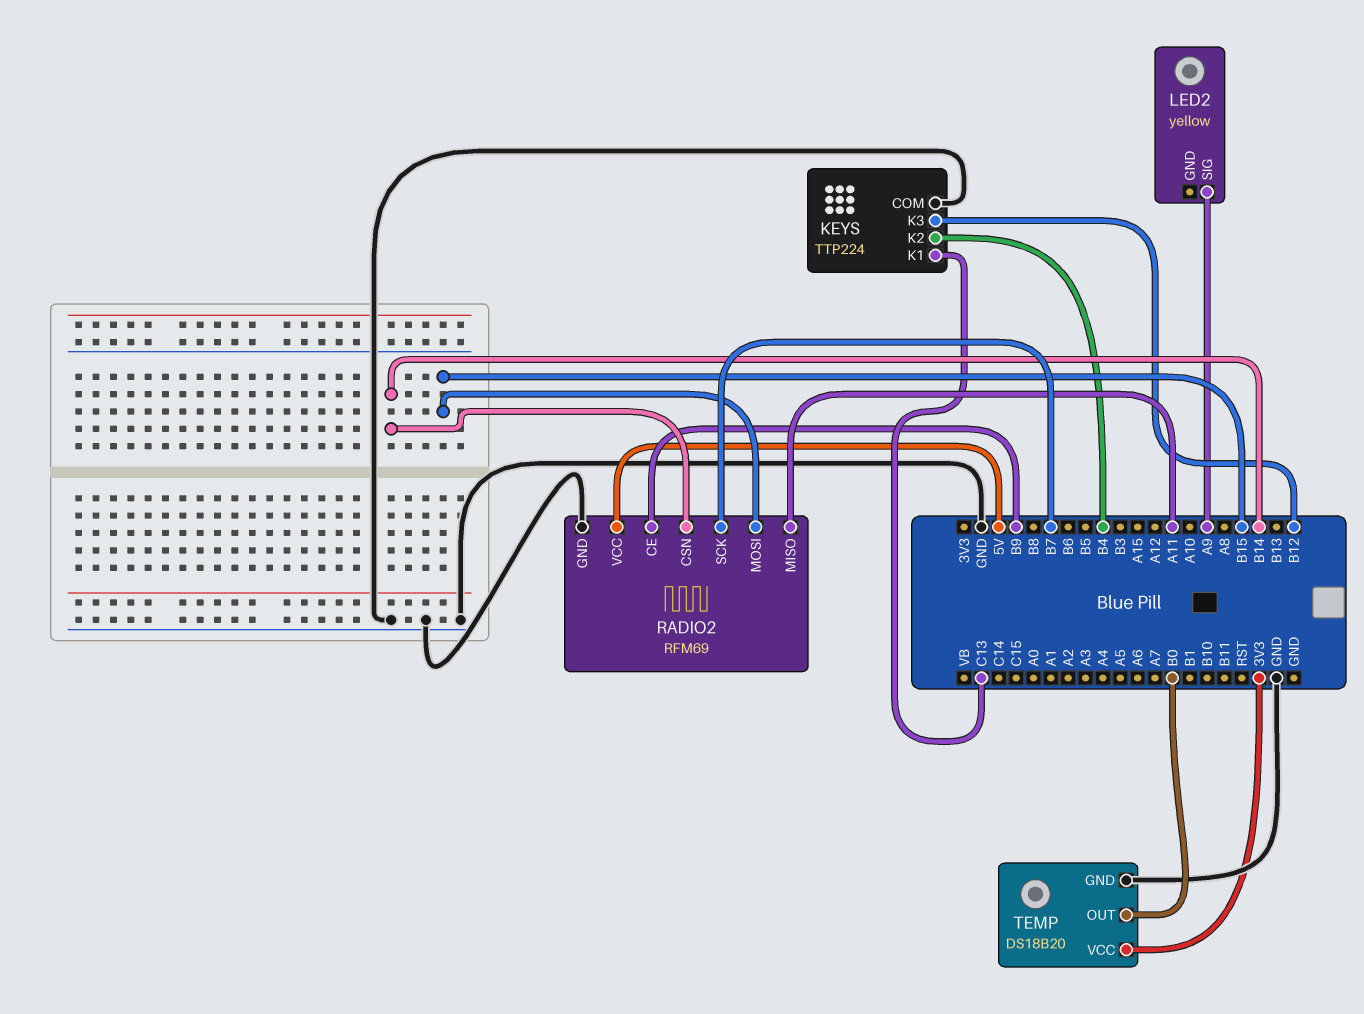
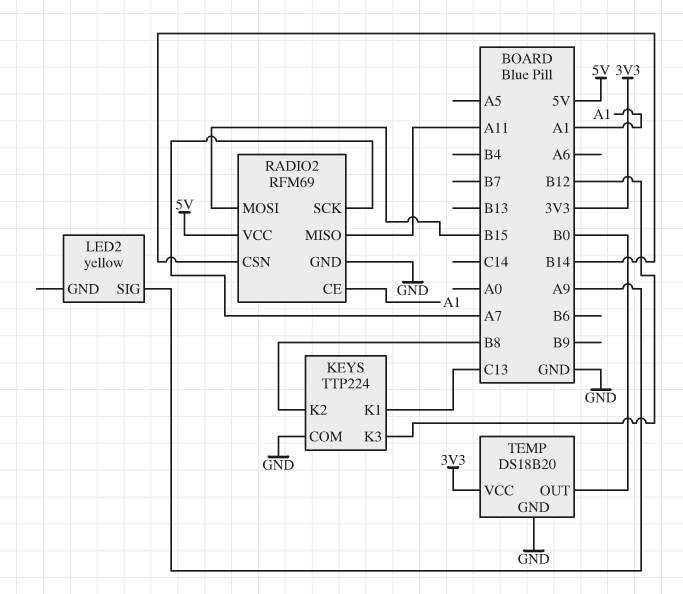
KEYS pin K2: B4 -> B8
RADIO2 pin CE: B9 -> A1
RADIO2 pin SCK: B7 -> A7

